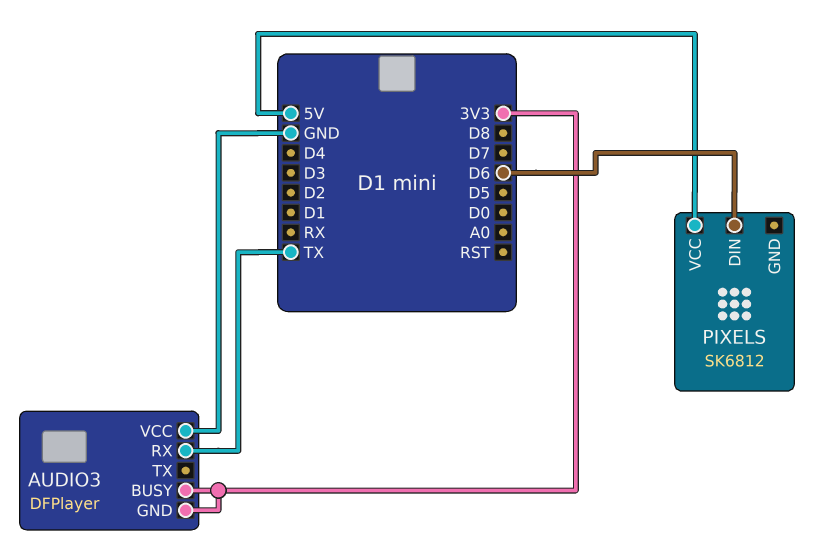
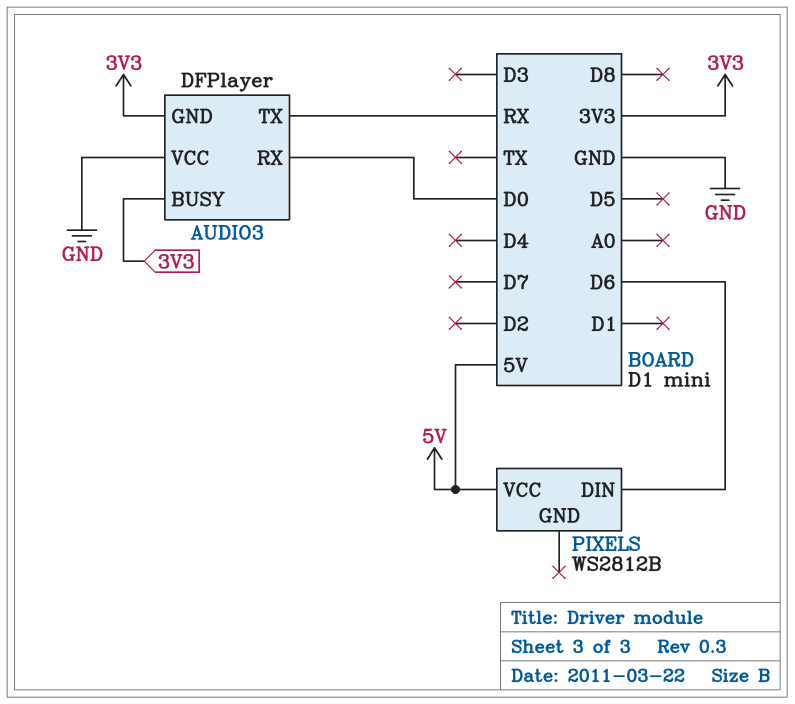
AUDIO3 pin RX: TX -> D0
AUDIO3 pin TX: none -> RX
PIXELS: SK6812 -> WS2812B

